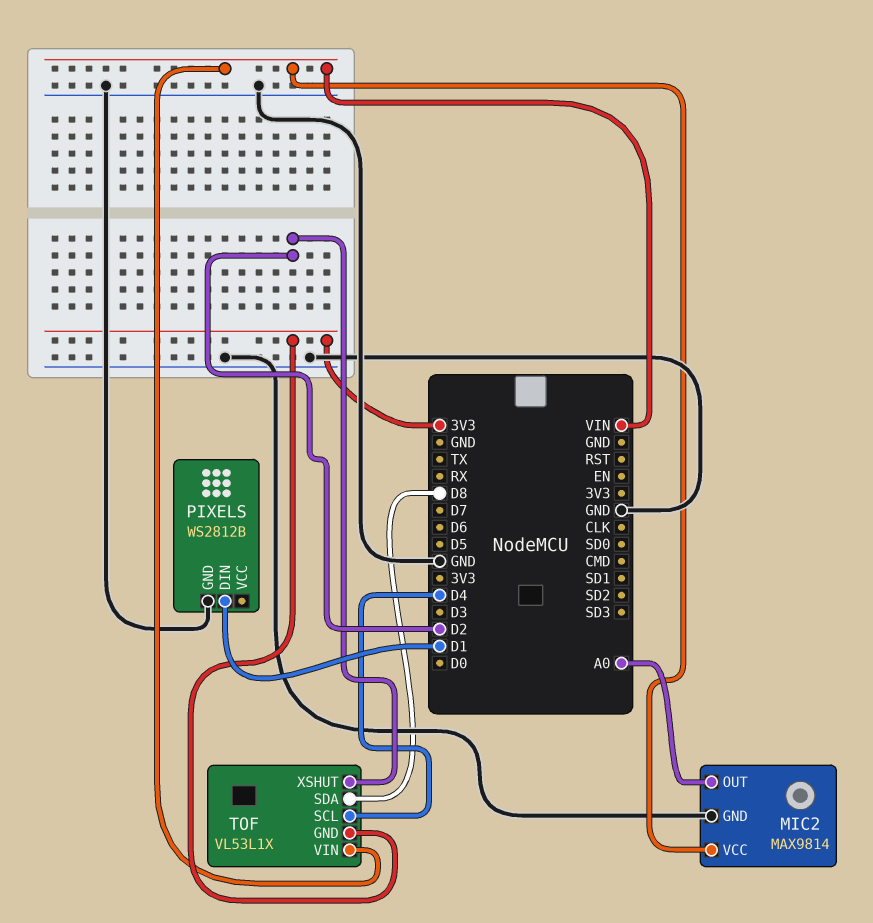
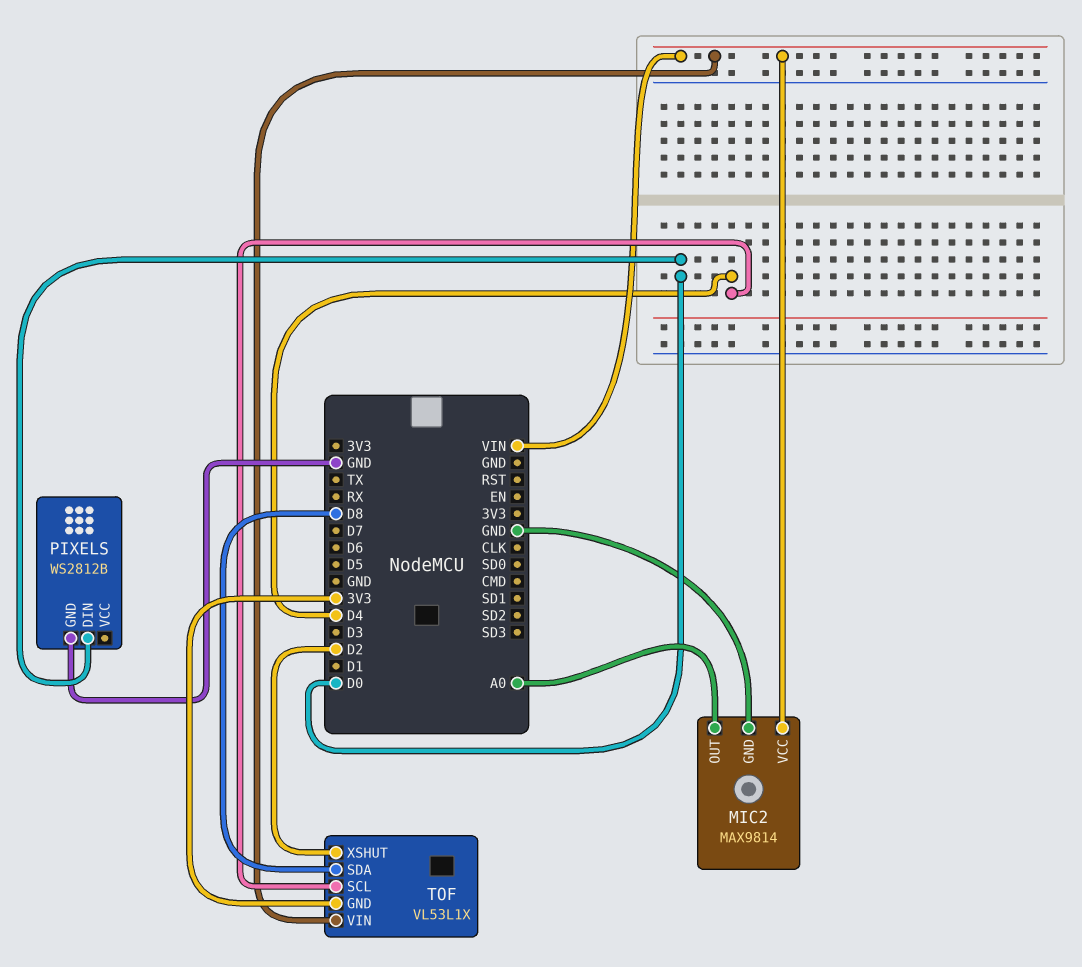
PIXELS pin DIN: D1 -> D0

